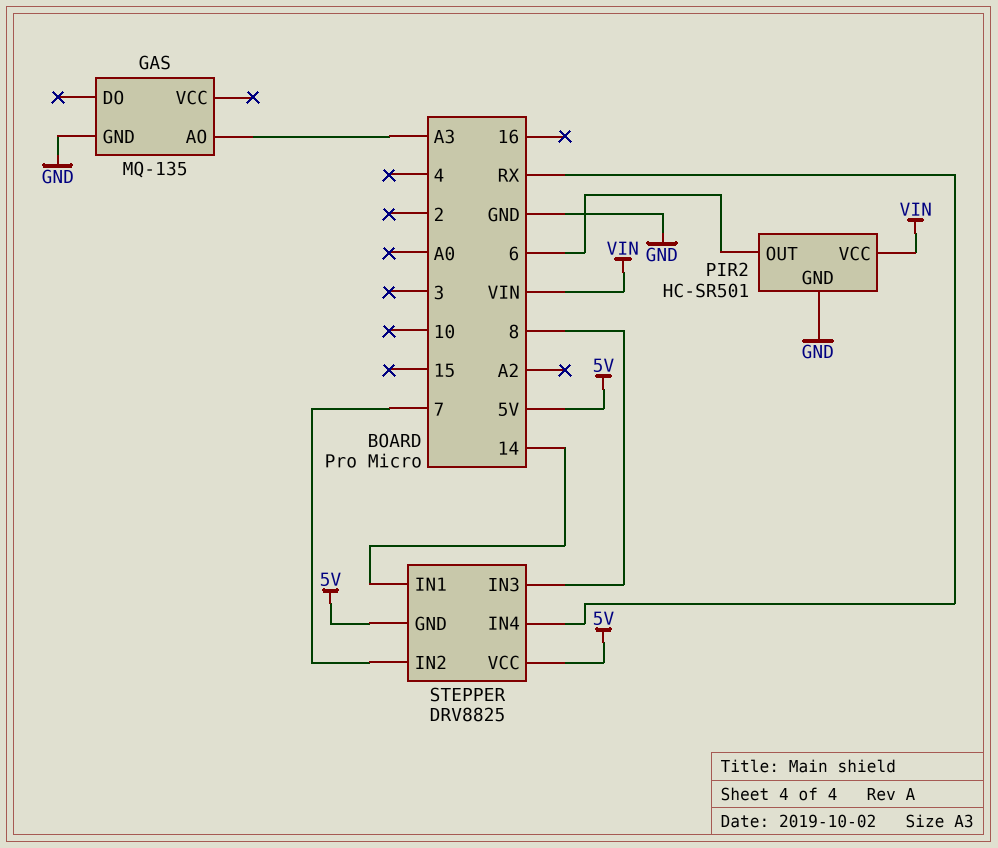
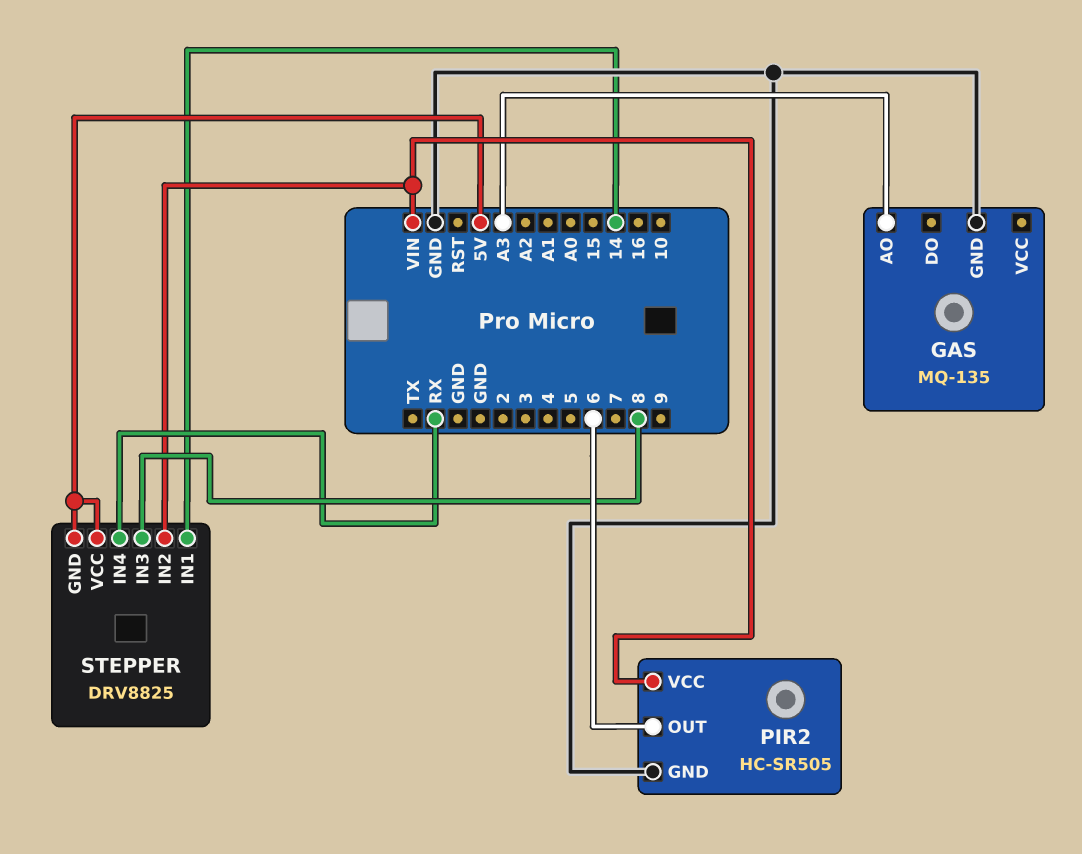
PIR2: HC-SR501 -> HC-SR505
STEPPER pin IN2: 7 -> VIN

